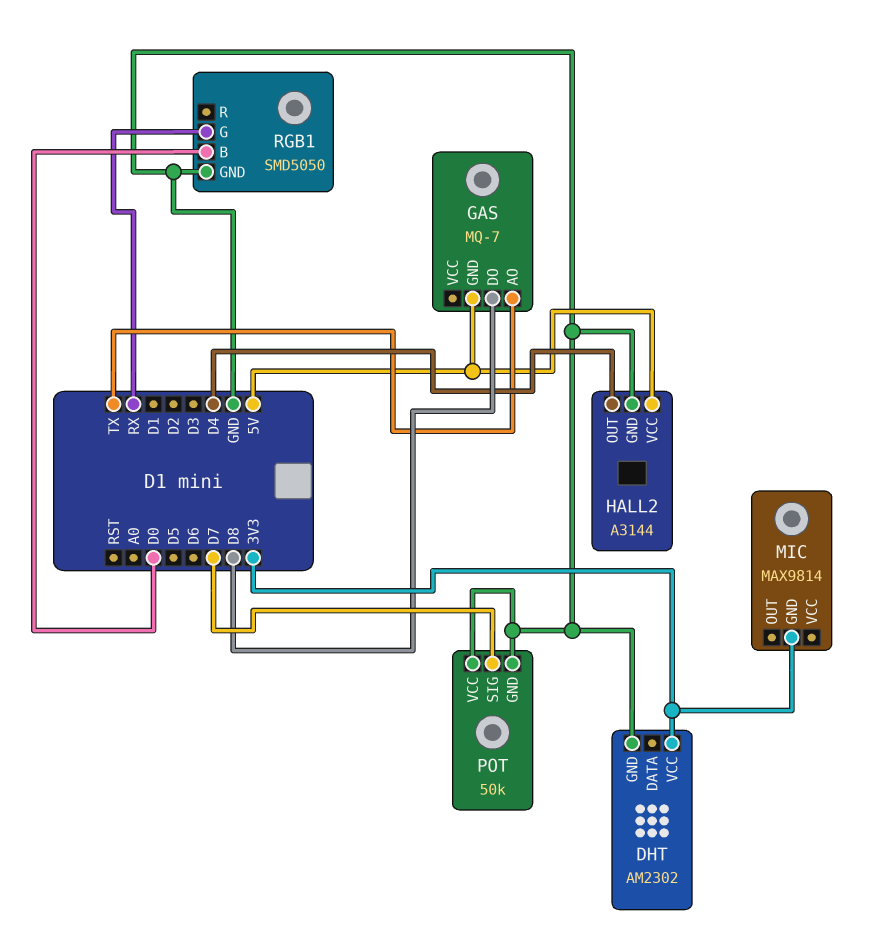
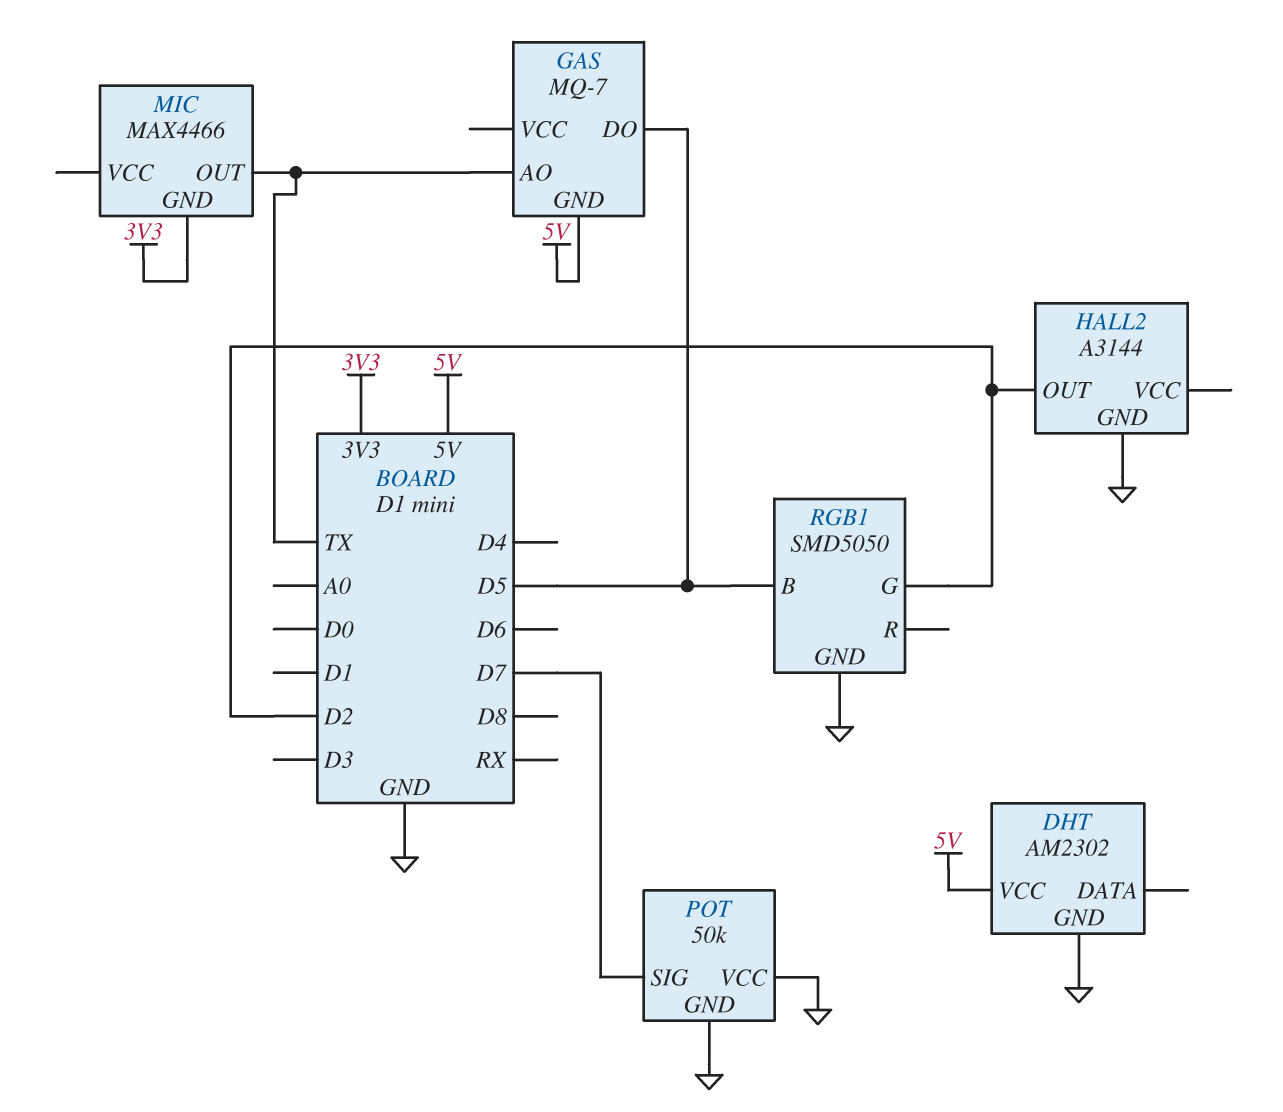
DHT pin VCC: 3V3 -> 5V
GAS pin DO: D8 -> D5
HALL2 pin OUT: D4 -> D2
HALL2 pin VCC: 5V -> none
MIC: MAX9814 -> MAX4466
MIC pin OUT: none -> TX
RGB1 pin B: D0 -> D5
RGB1 pin G: RX -> D2

